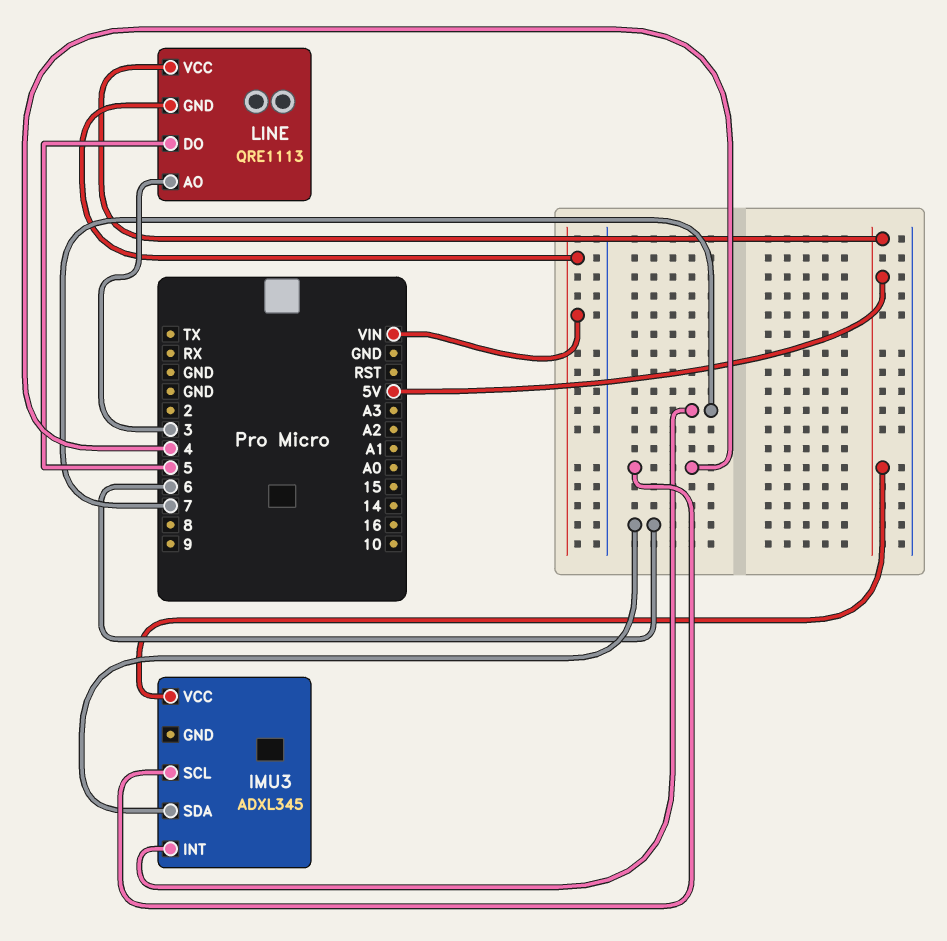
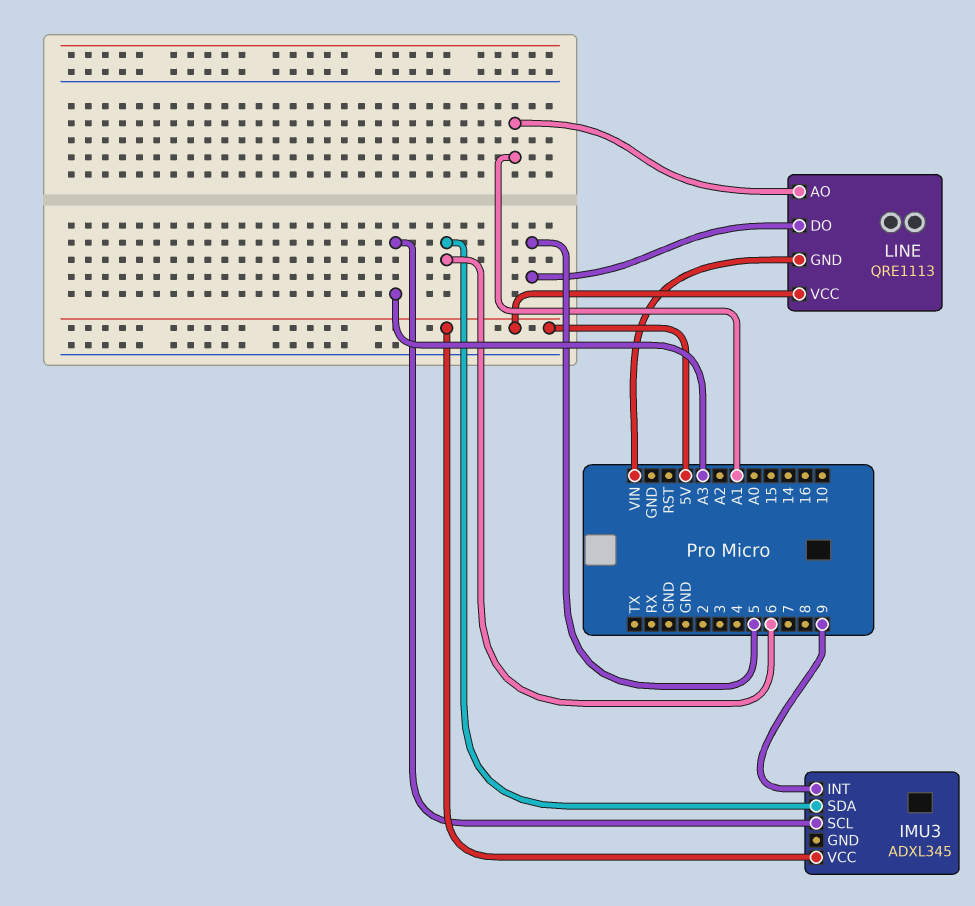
IMU3 pin INT: 7 -> 9
IMU3 pin SCL: 4 -> A3
LINE pin AO: 3 -> A1

